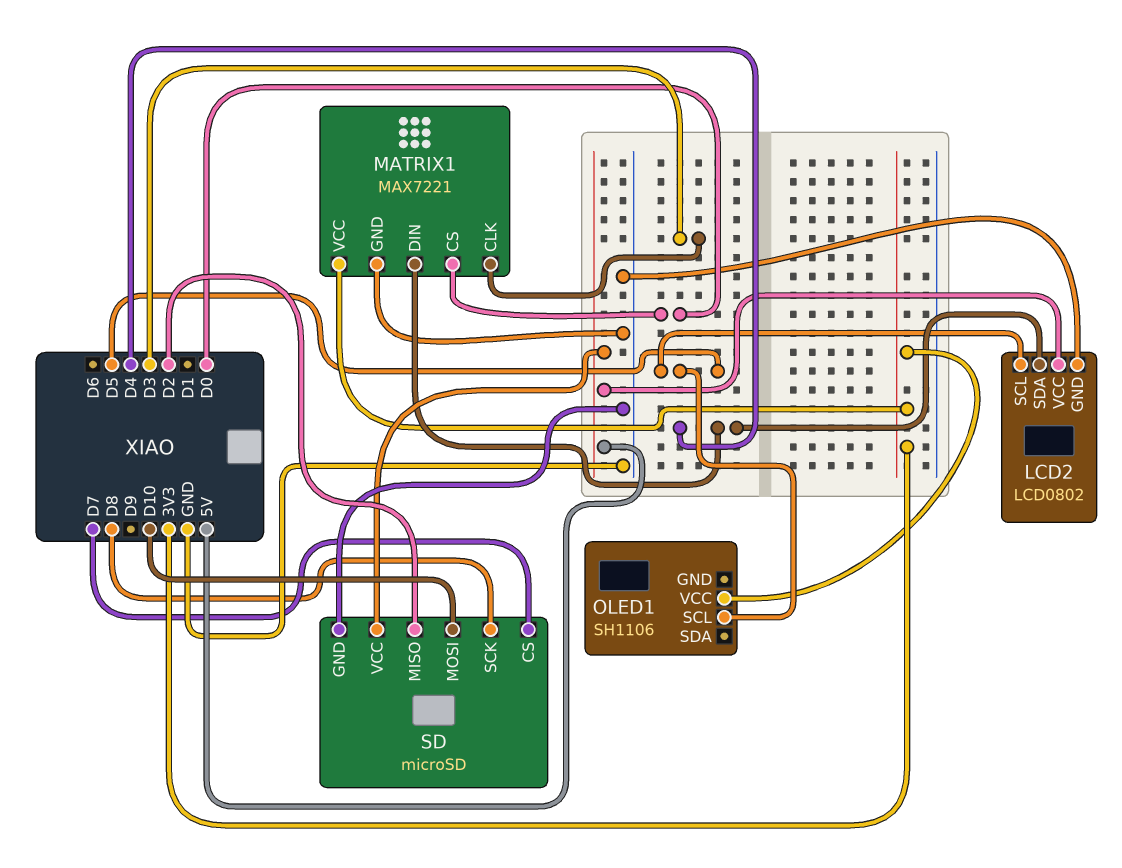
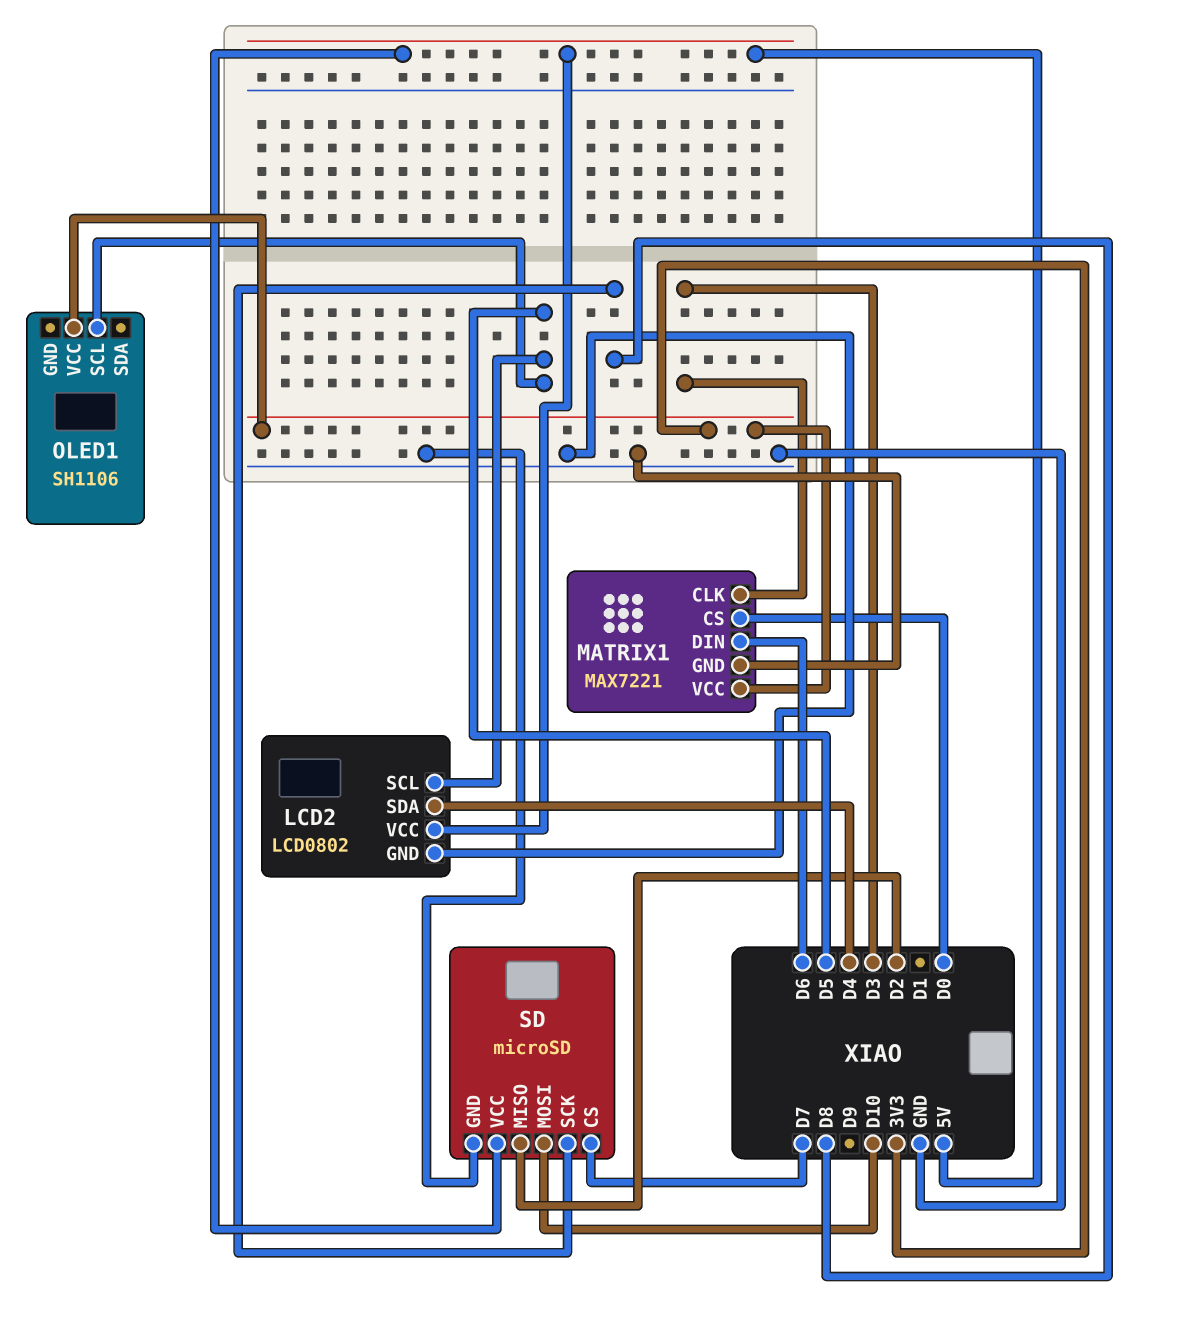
MATRIX1 pin DIN: D4 -> D6

